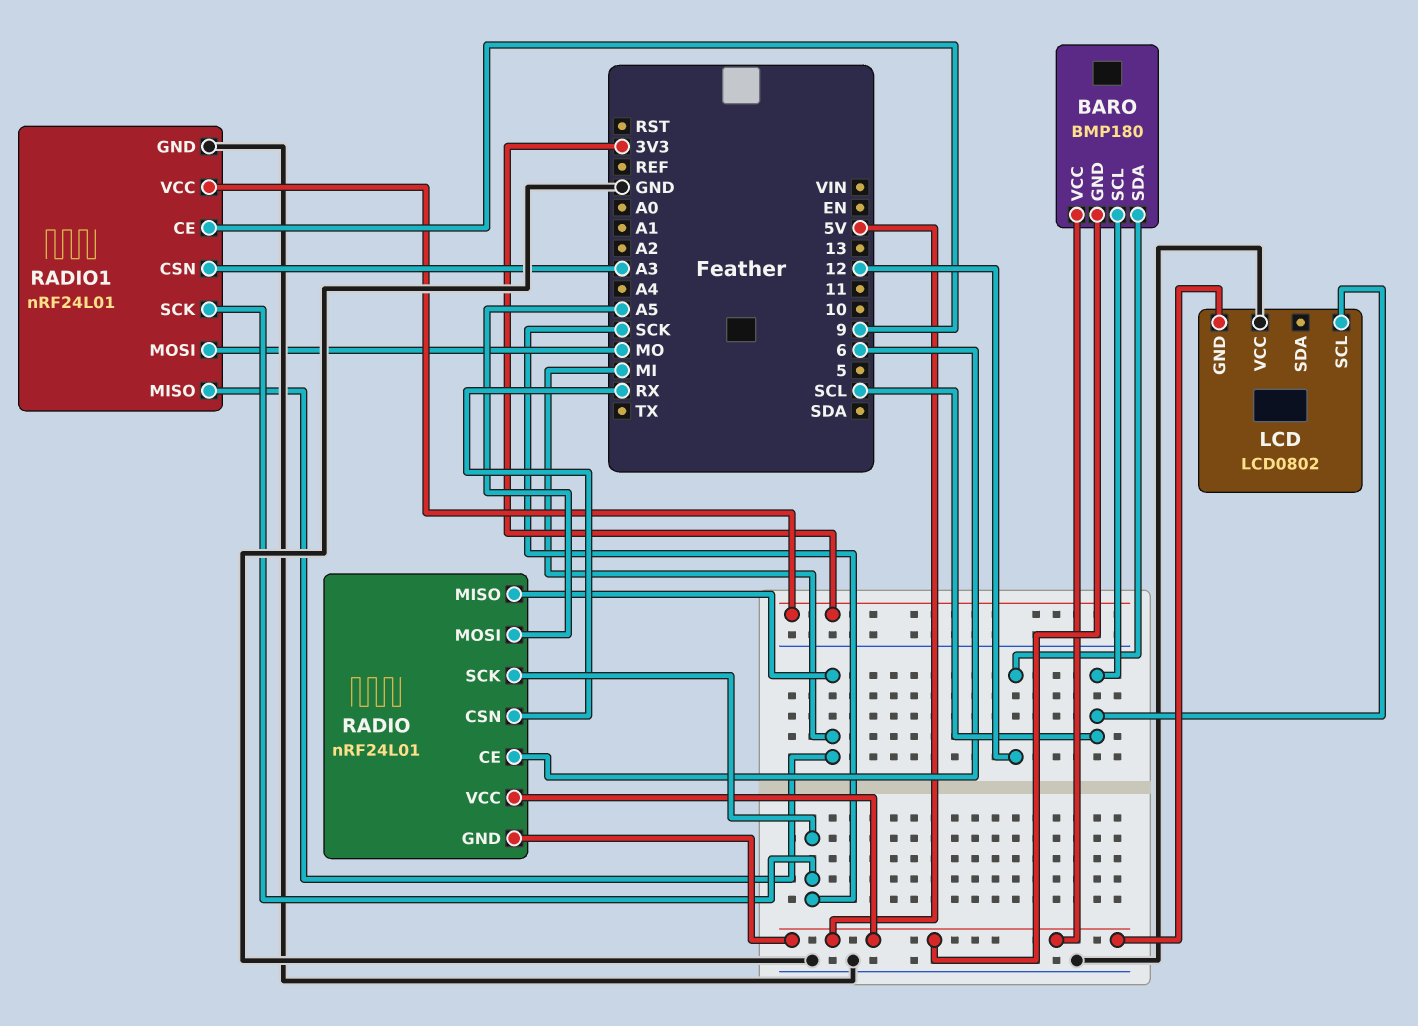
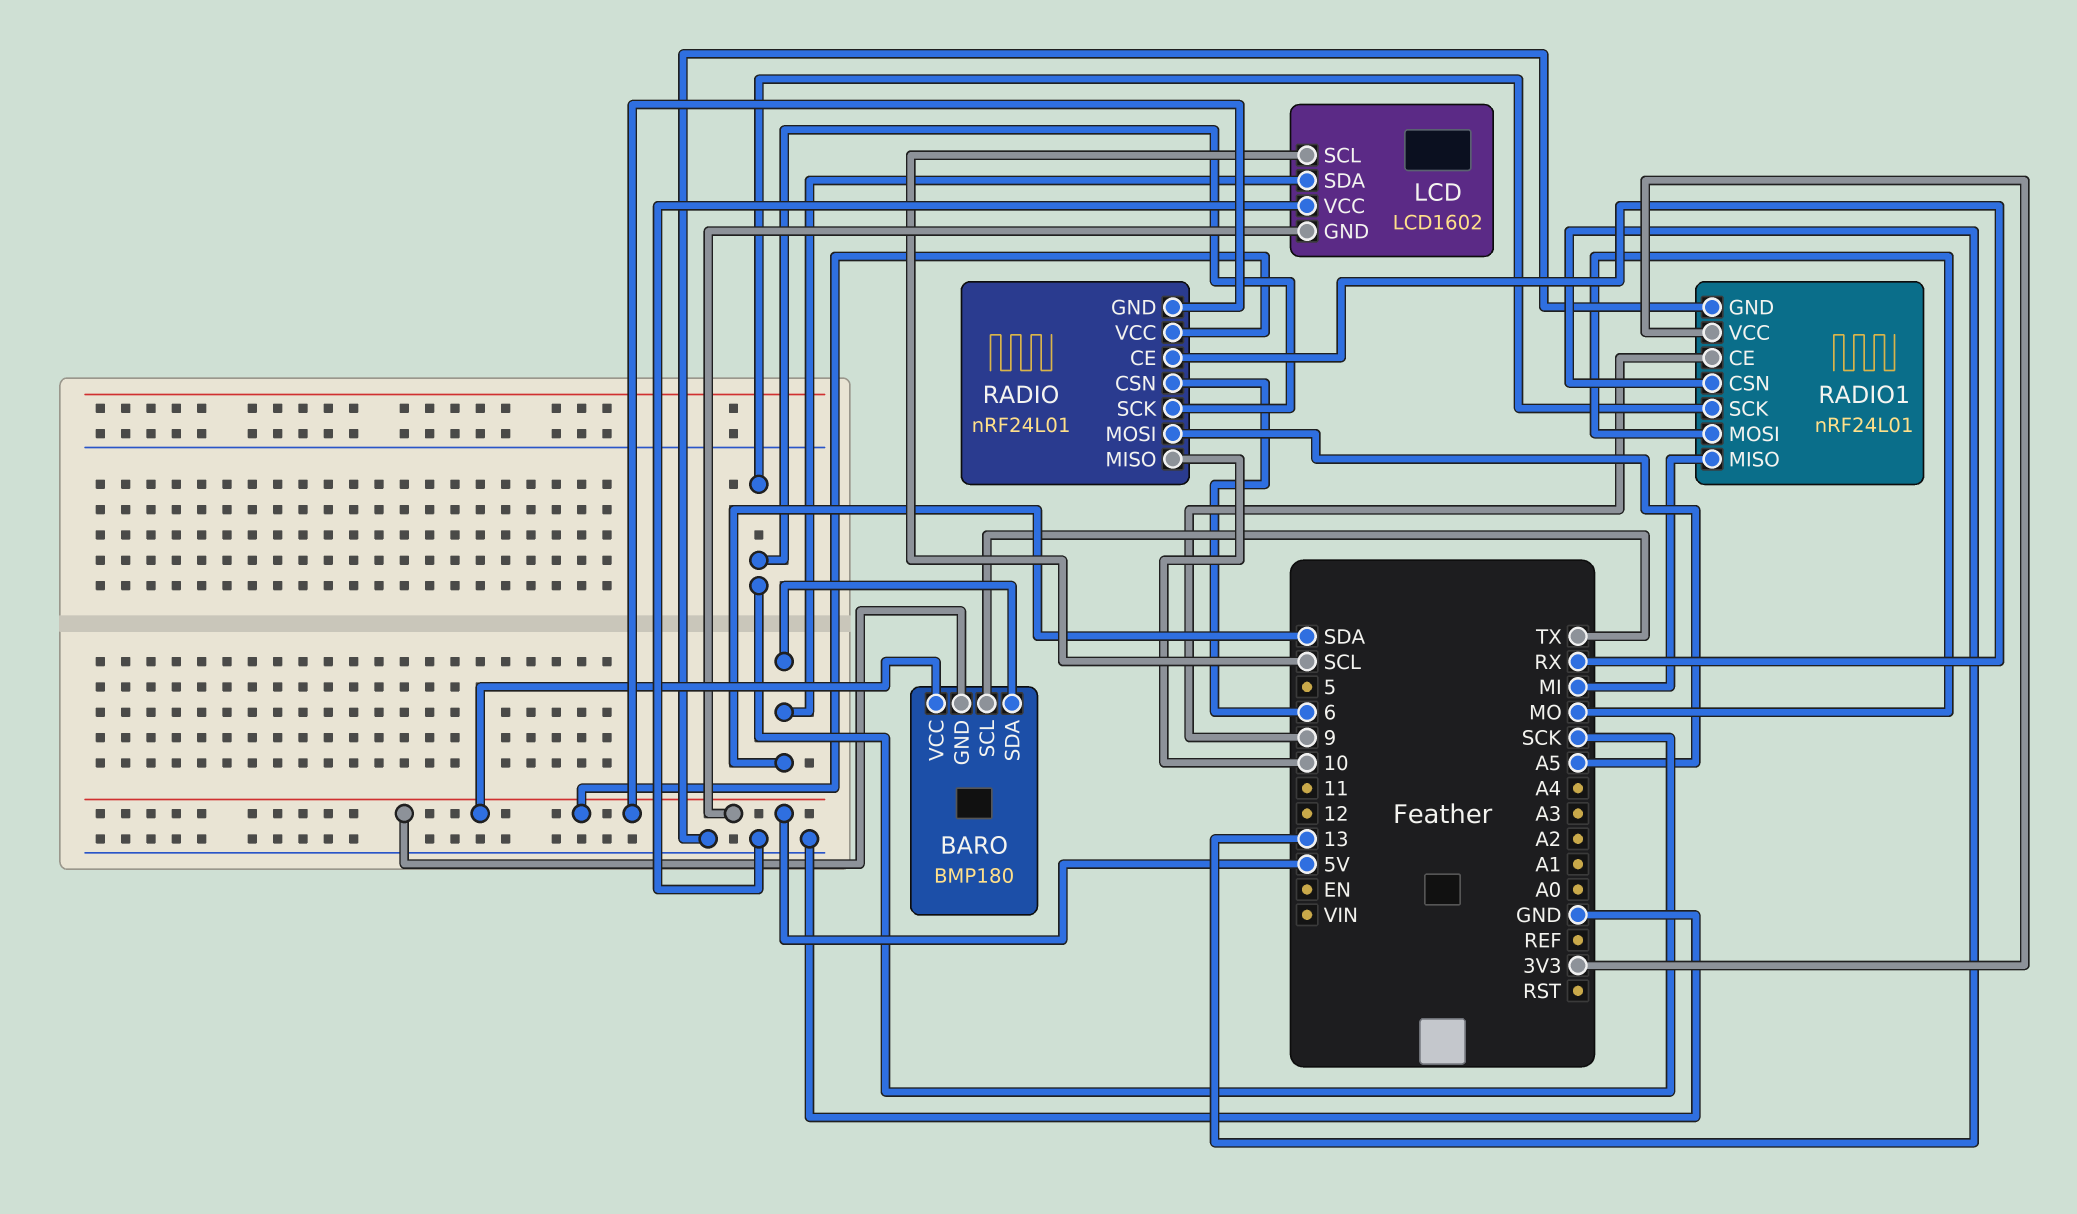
BARO pin SCL: SCL -> TX
BARO pin SDA: 12 -> SDA
LCD: LCD0802 -> LCD1602
LCD pin SDA: none -> SDA
RADIO pin CE: 6 -> RX
RADIO pin CSN: RX -> 6
RADIO pin MISO: MI -> 10
RADIO1 pin CSN: A3 -> 13

